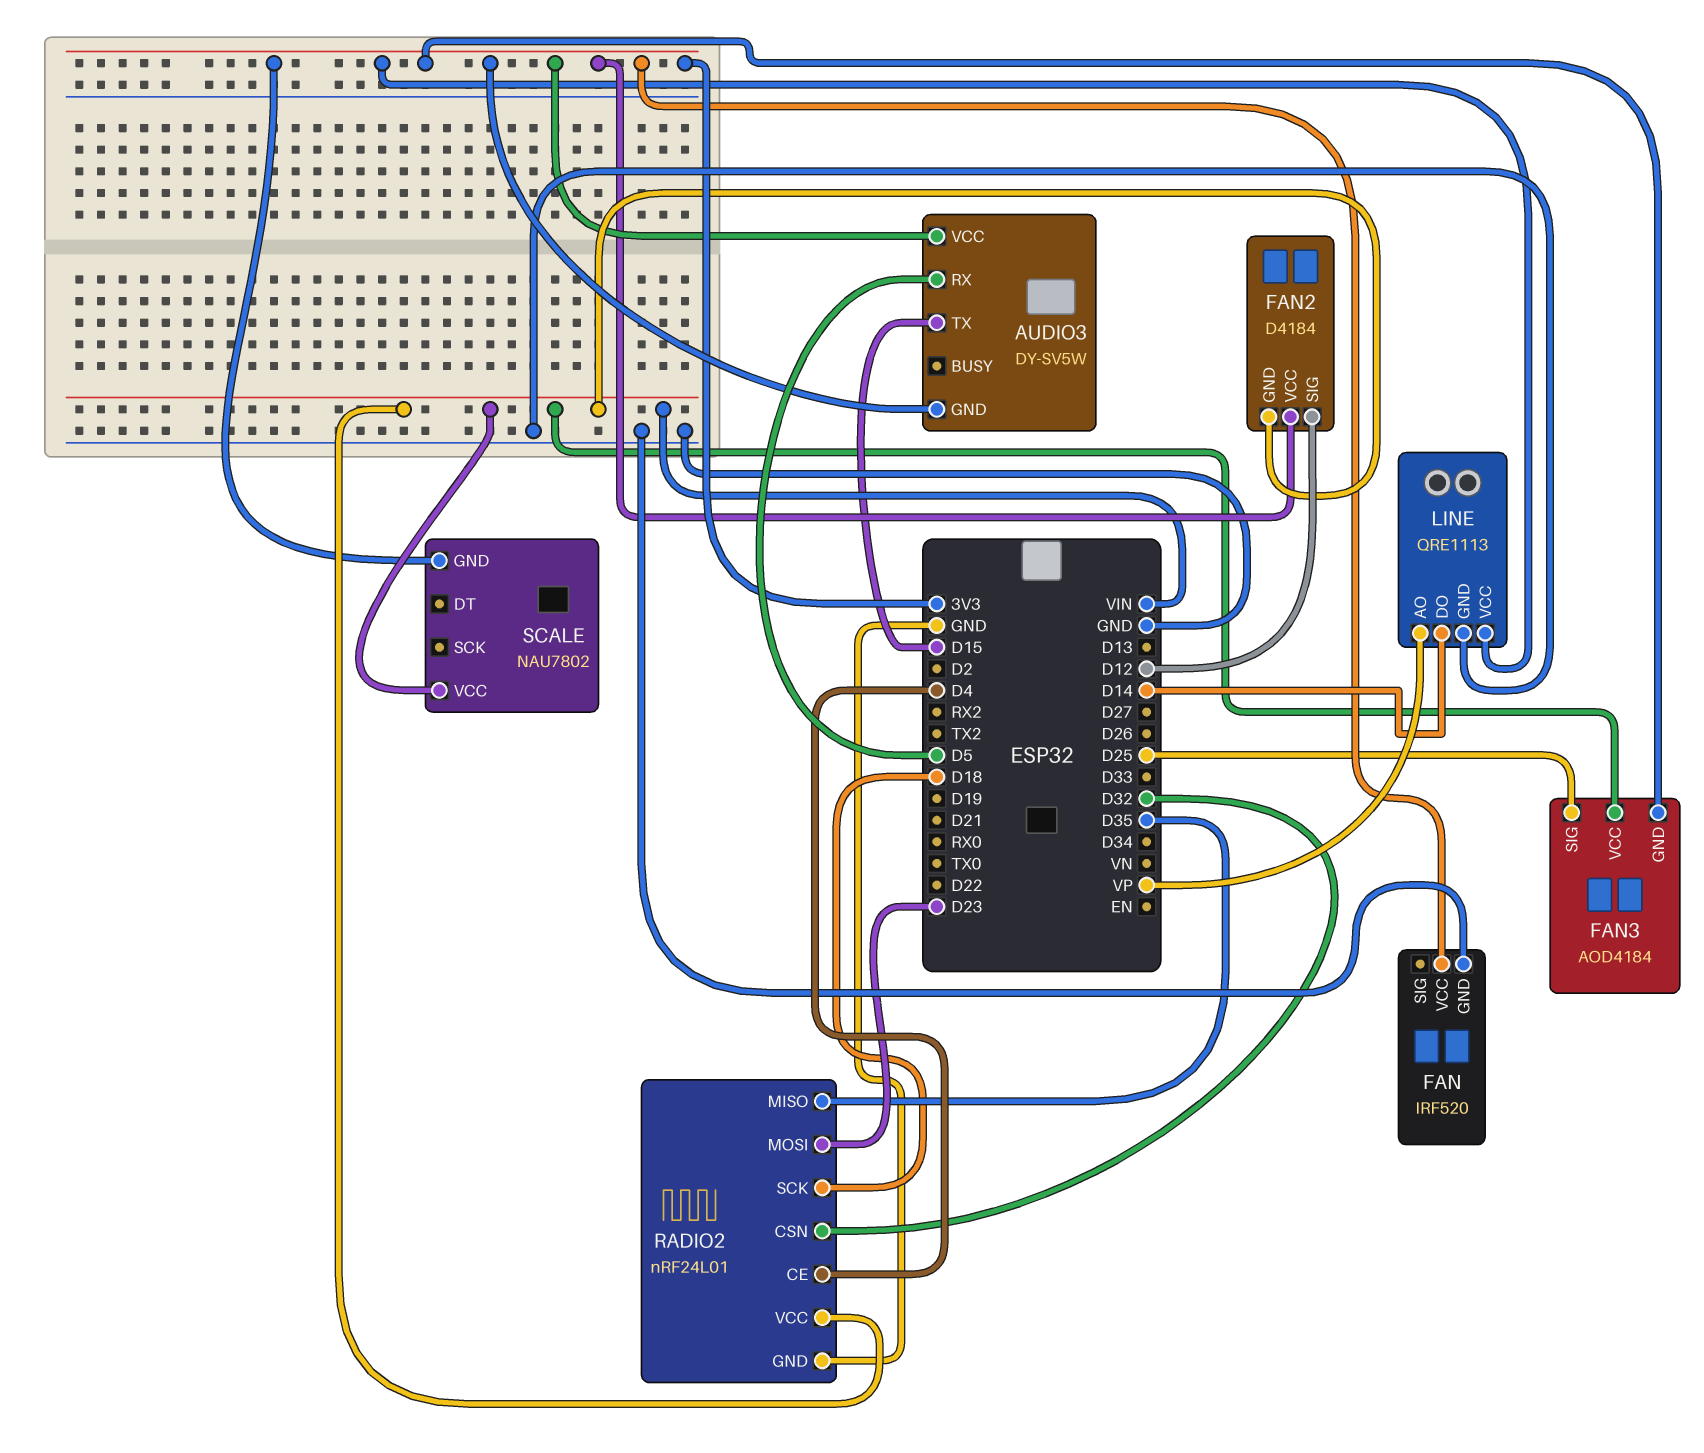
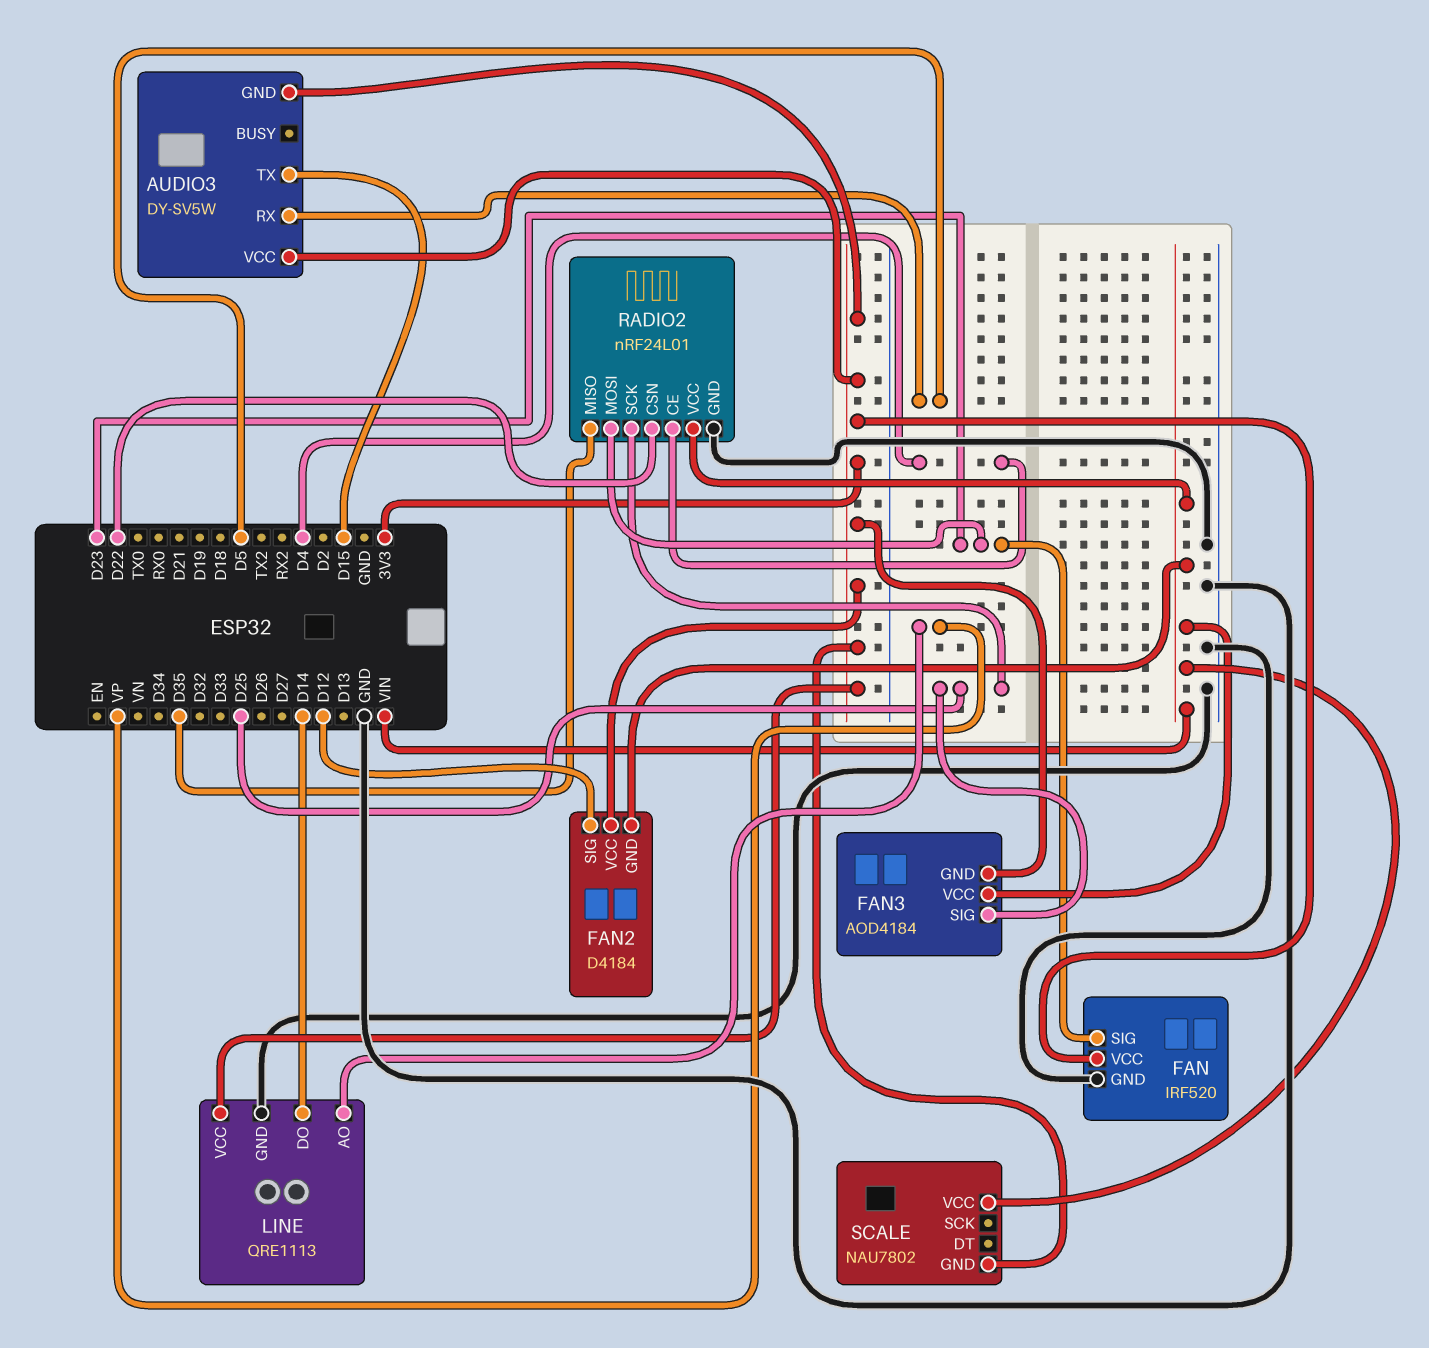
FAN pin SIG: none -> D23
RADIO2 pin CSN: D32 -> D22
RADIO2 pin SCK: D18 -> D25

